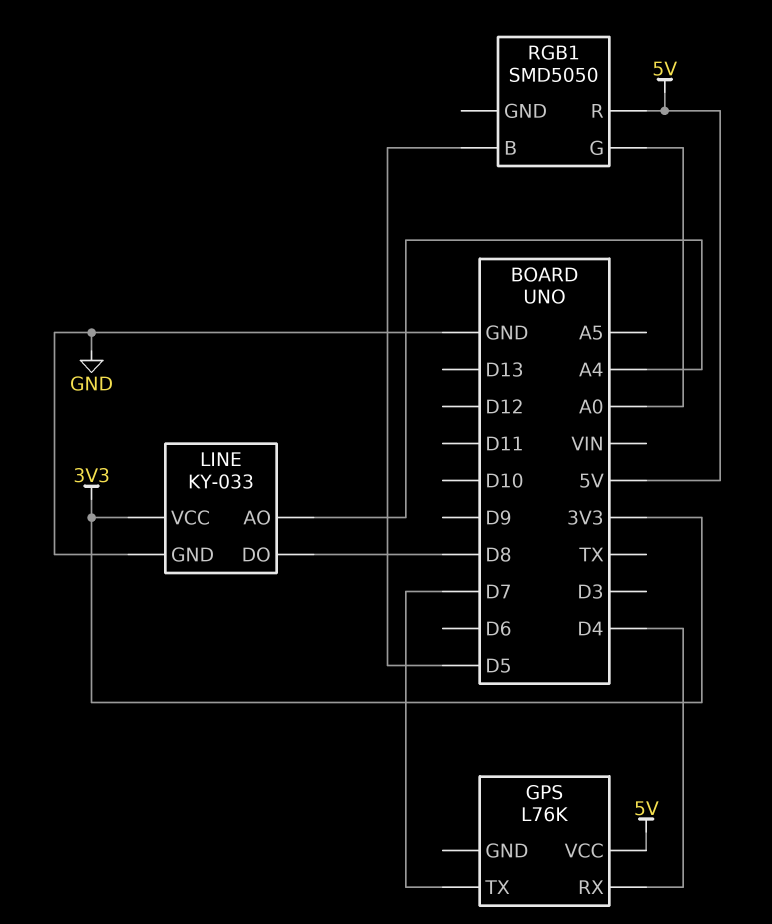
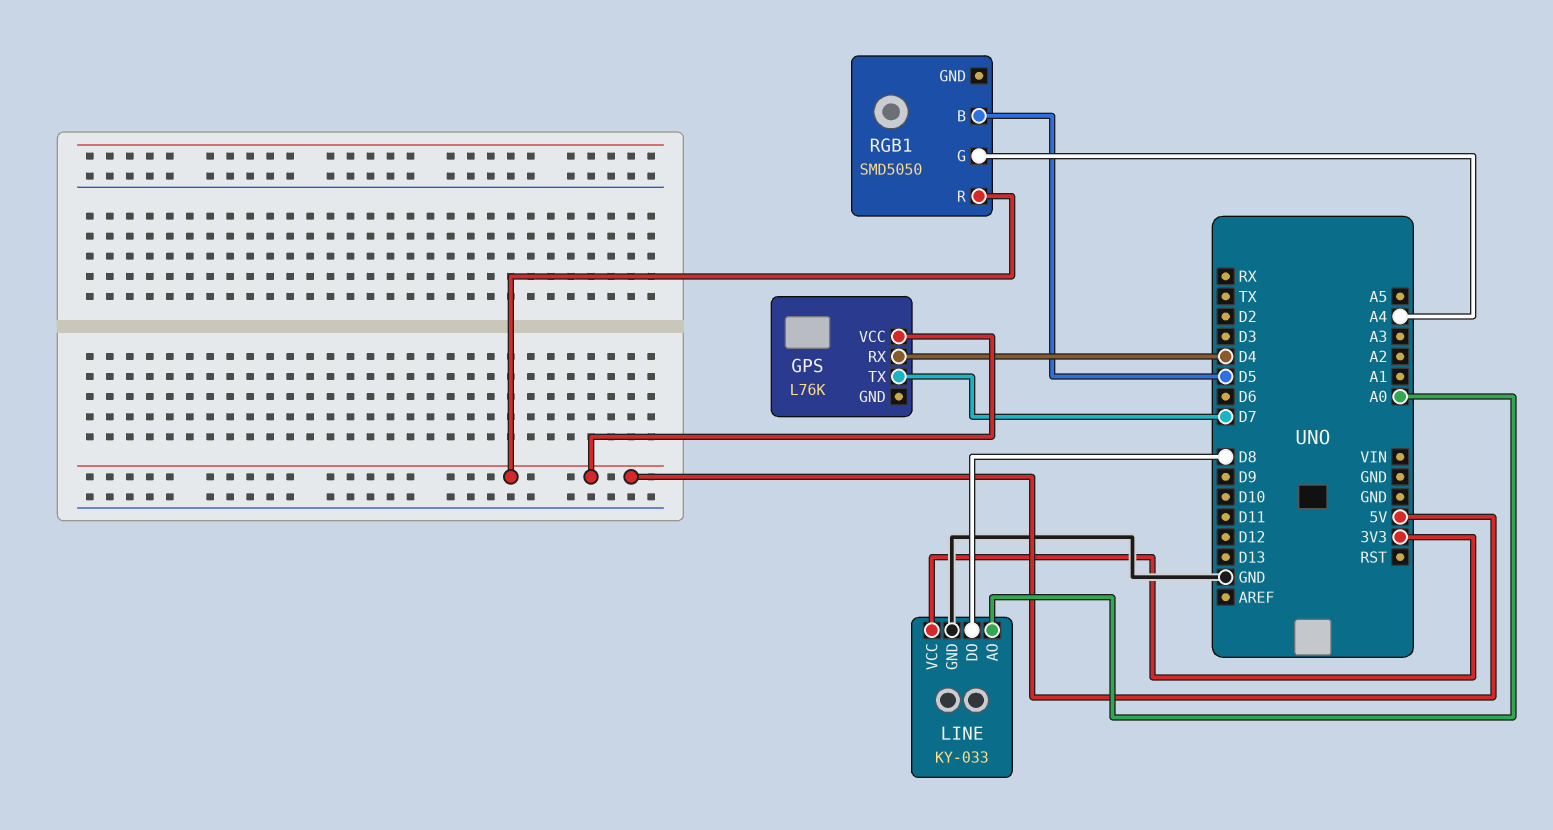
LINE pin AO: A4 -> A0
RGB1 pin G: A0 -> A4

